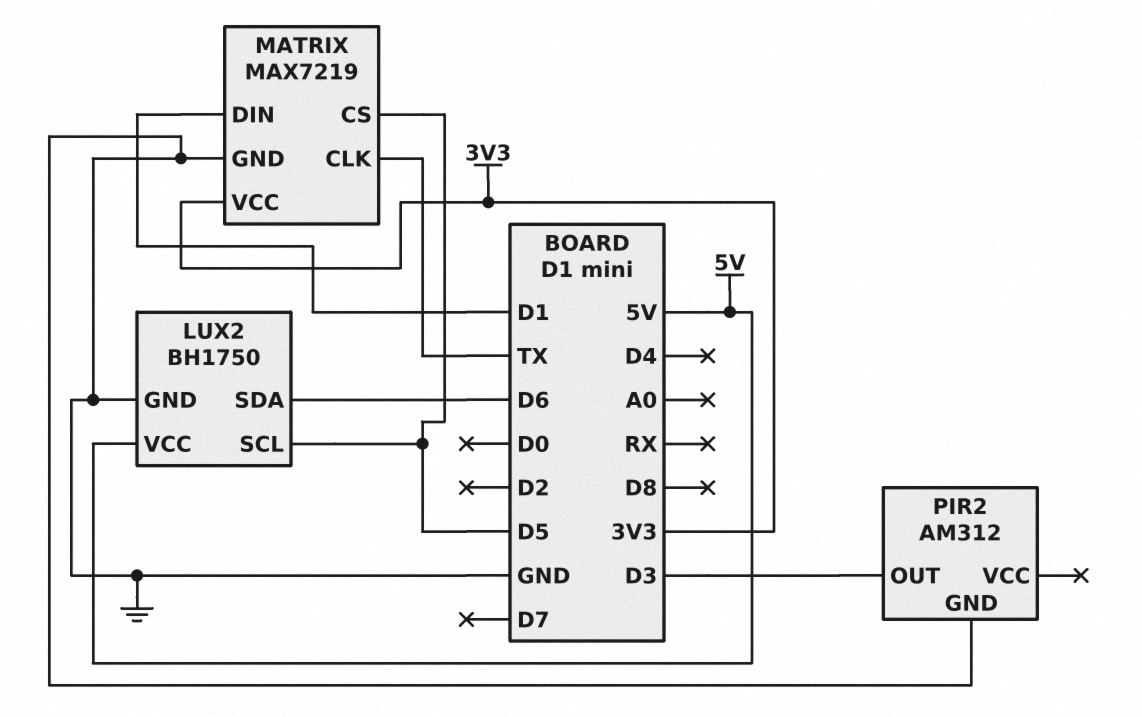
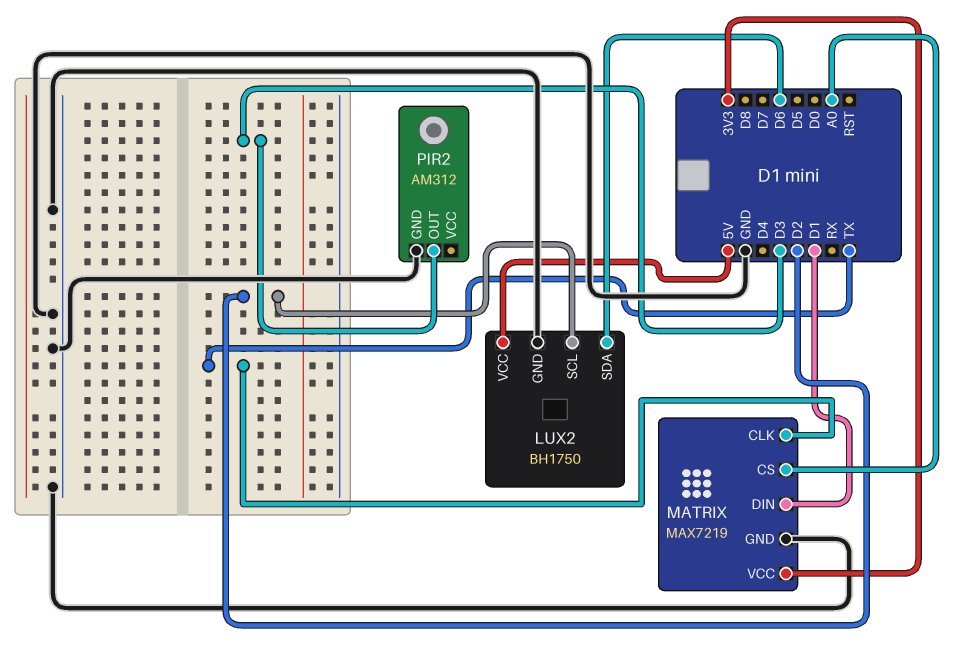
LUX2 pin SCL: D5 -> D2
MATRIX pin CS: D5 -> A0

